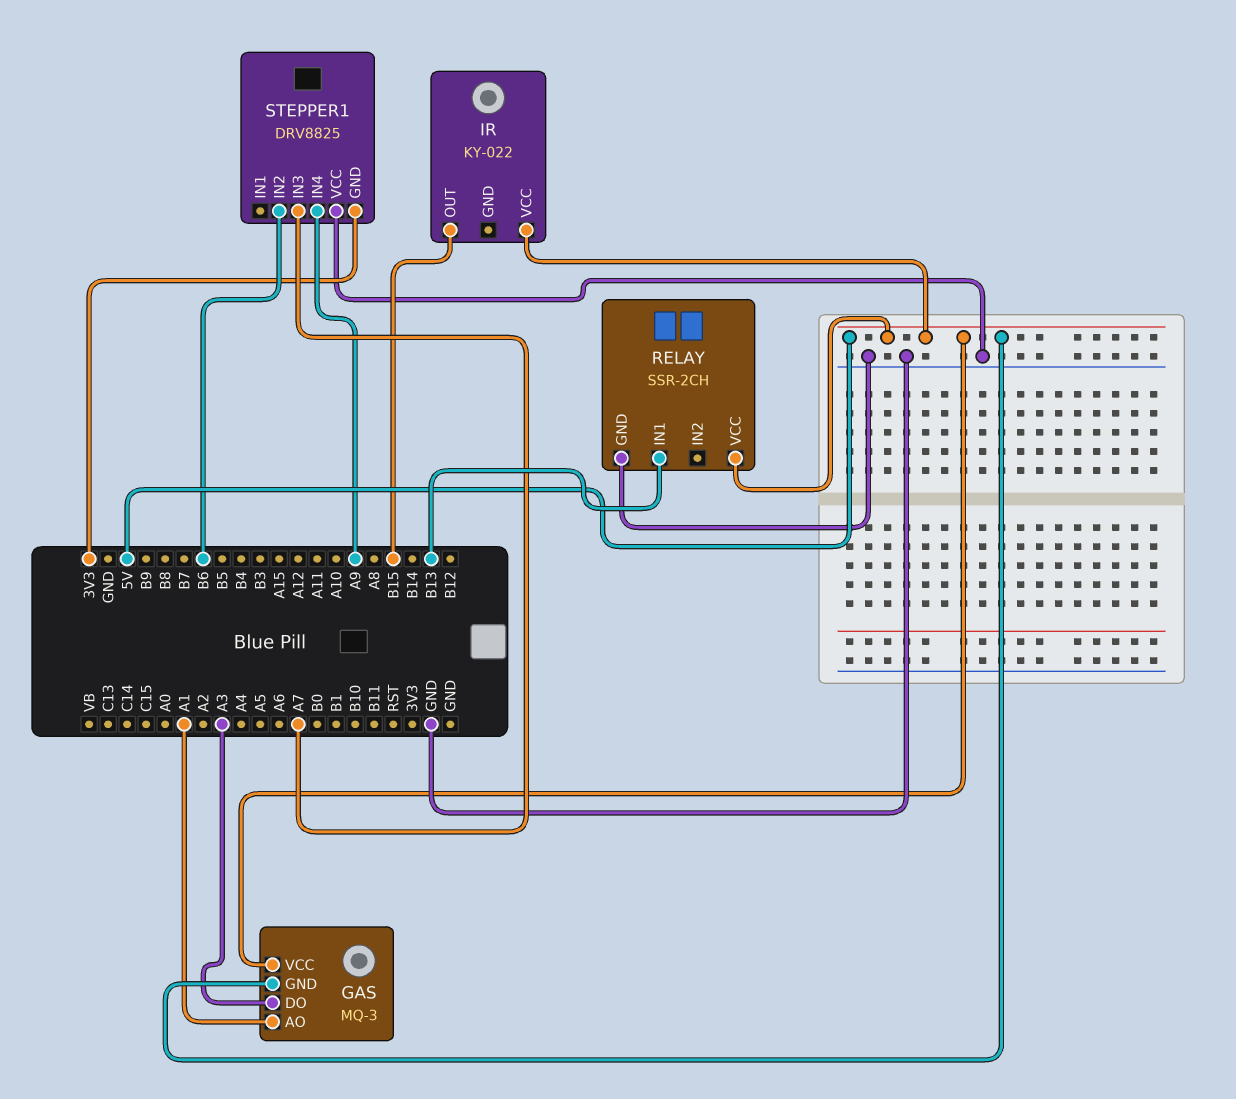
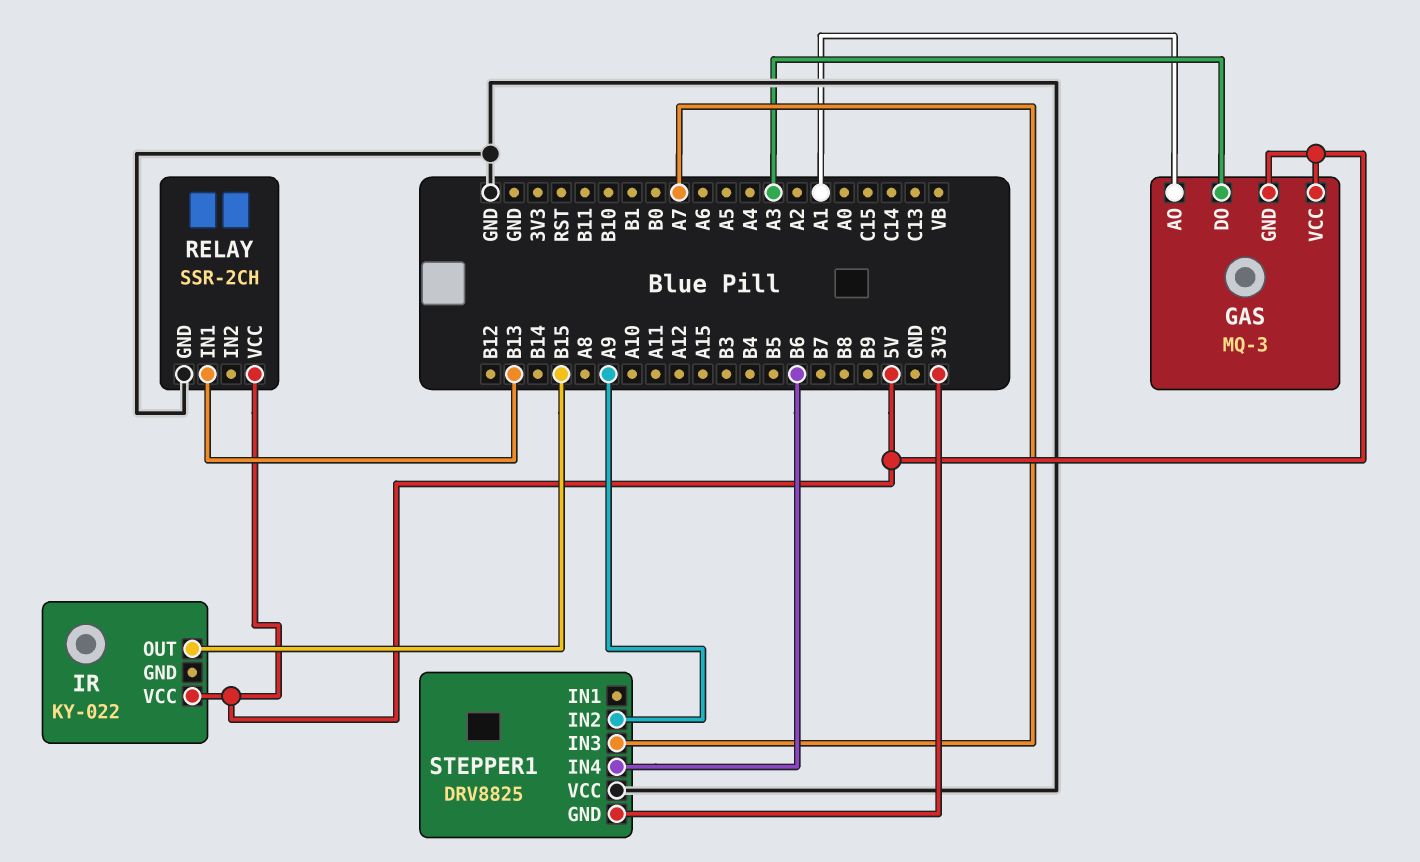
STEPPER1 pin IN2: B6 -> A9
STEPPER1 pin IN4: A9 -> B6

